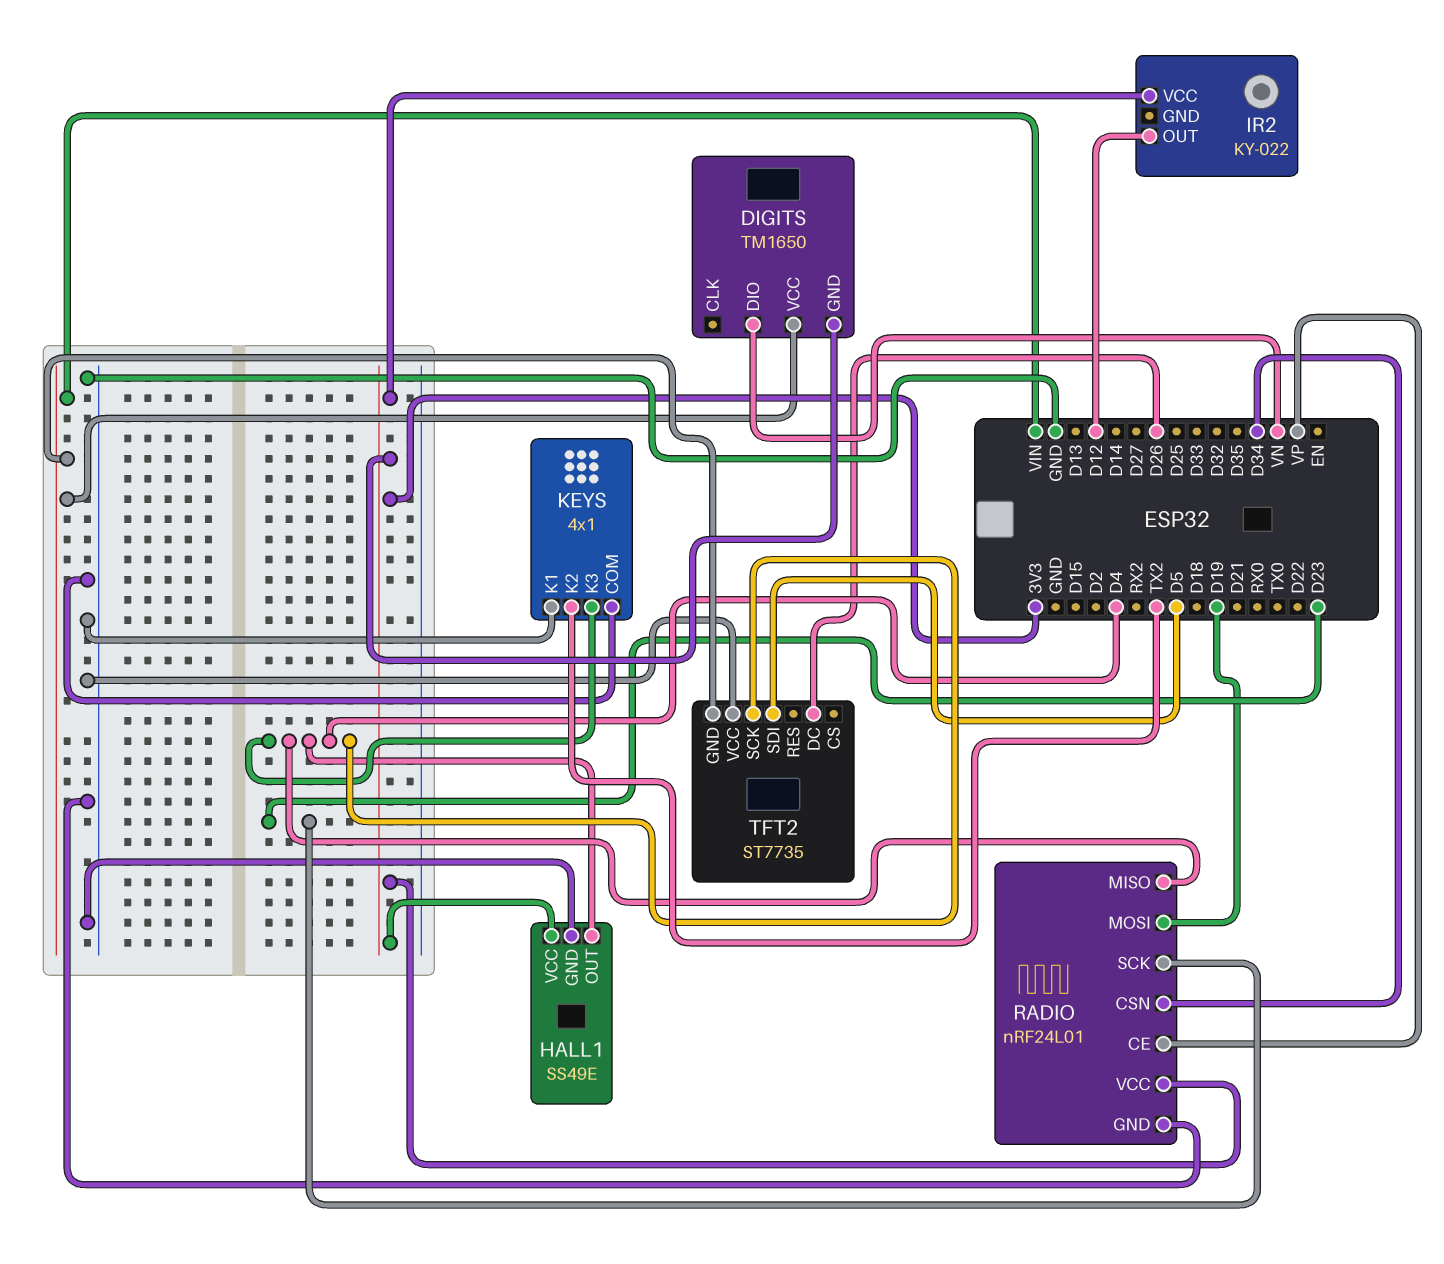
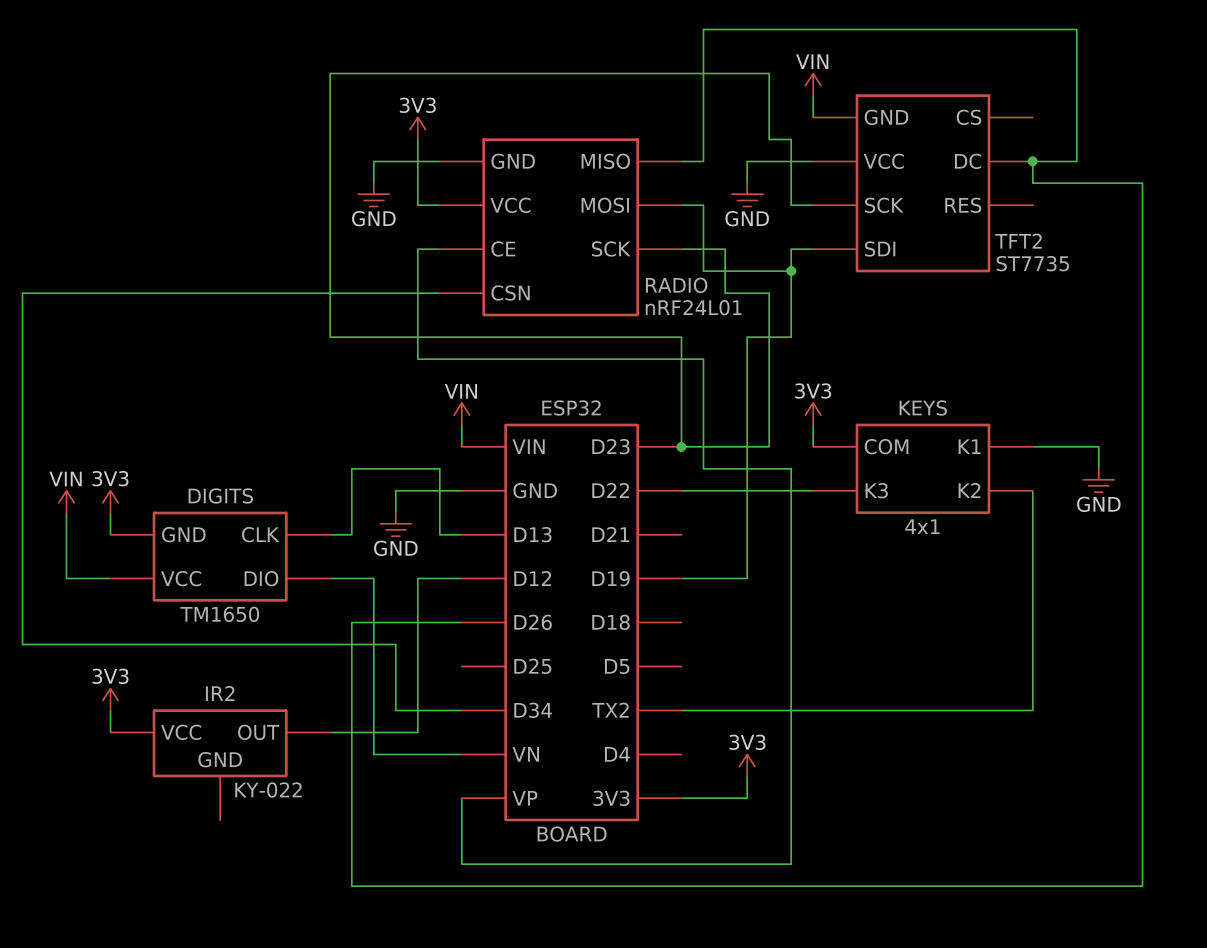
DIGITS pin CLK: none -> D13
HALL1: SS49E -> none
HALL1 pin GND: GND -> none
HALL1 pin OUT: D4 -> none
HALL1 pin VCC: 3V3 -> none
KEYS pin COM: GND -> 3V3
KEYS pin K3: D4 -> D22
RADIO pin MISO: D4 -> D26
TFT2 pin SCK: D4 -> D23
TFT2 pin SDI: D5 -> D19

